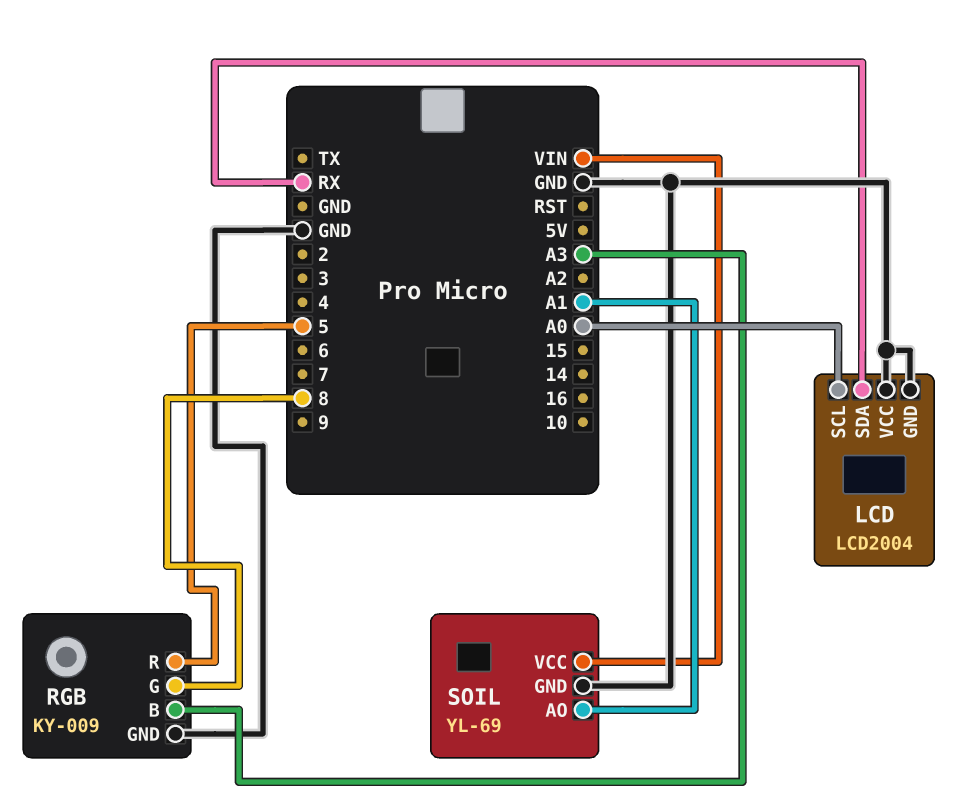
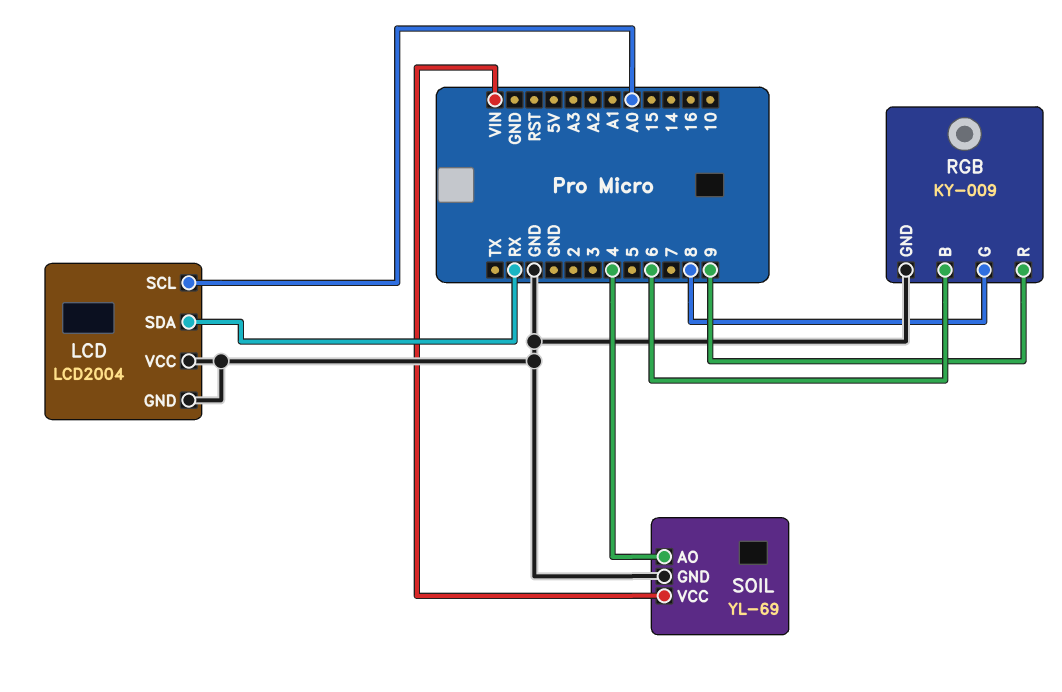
RGB pin B: A3 -> 6
RGB pin R: 5 -> 9
SOIL pin AO: A1 -> 4

